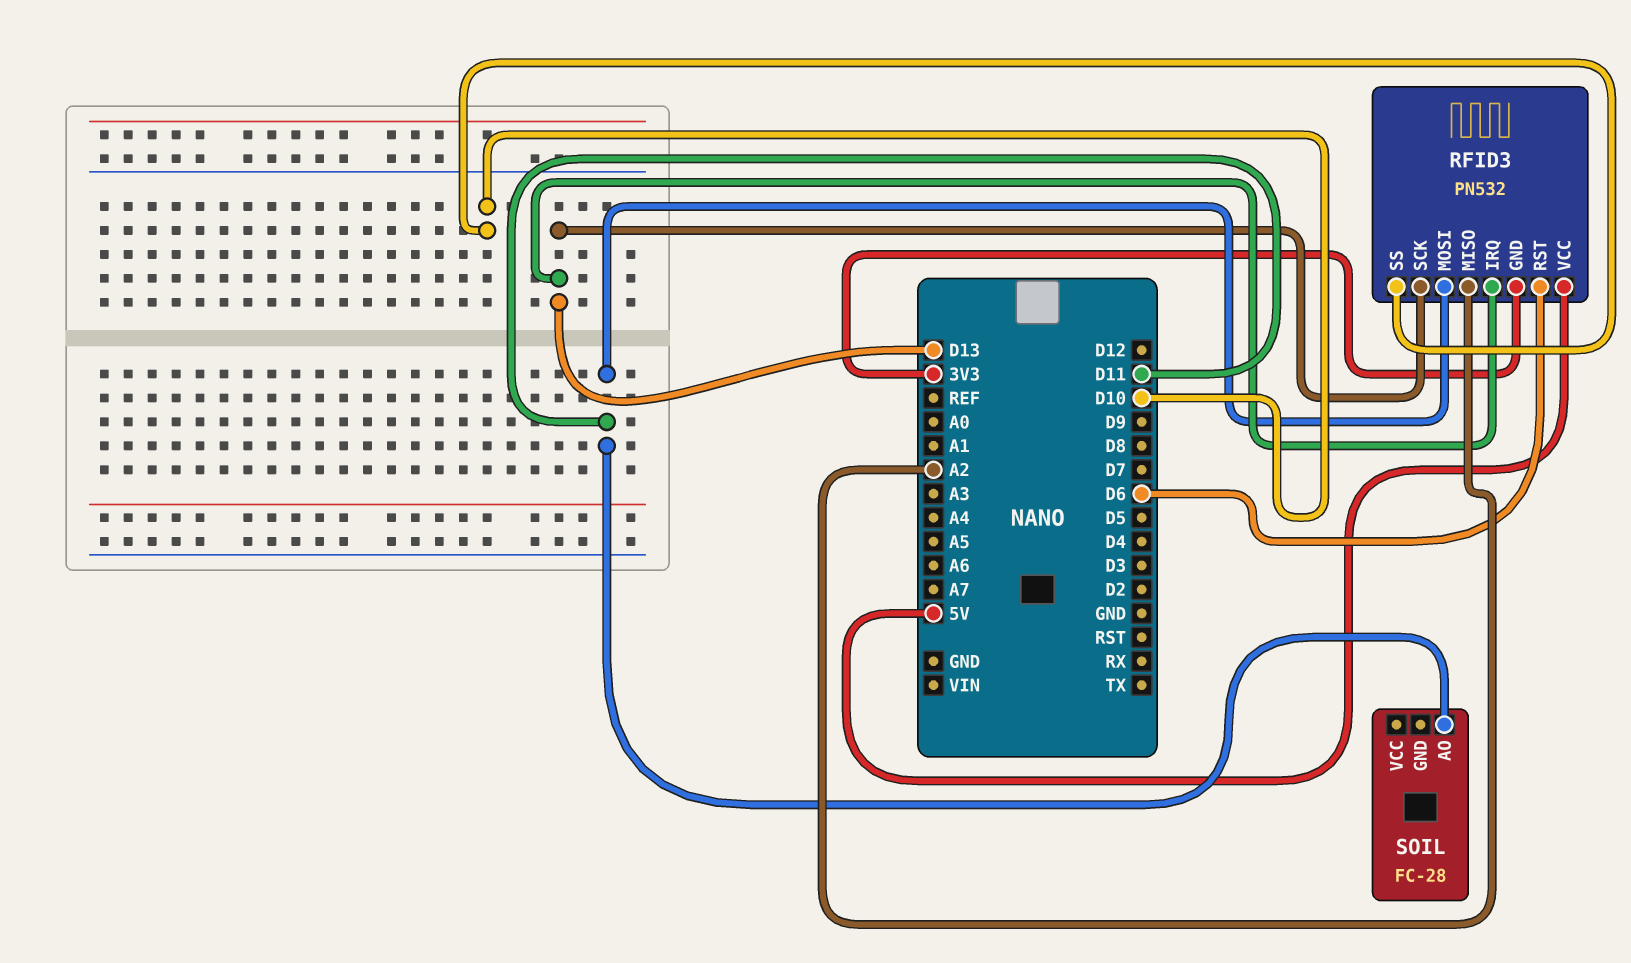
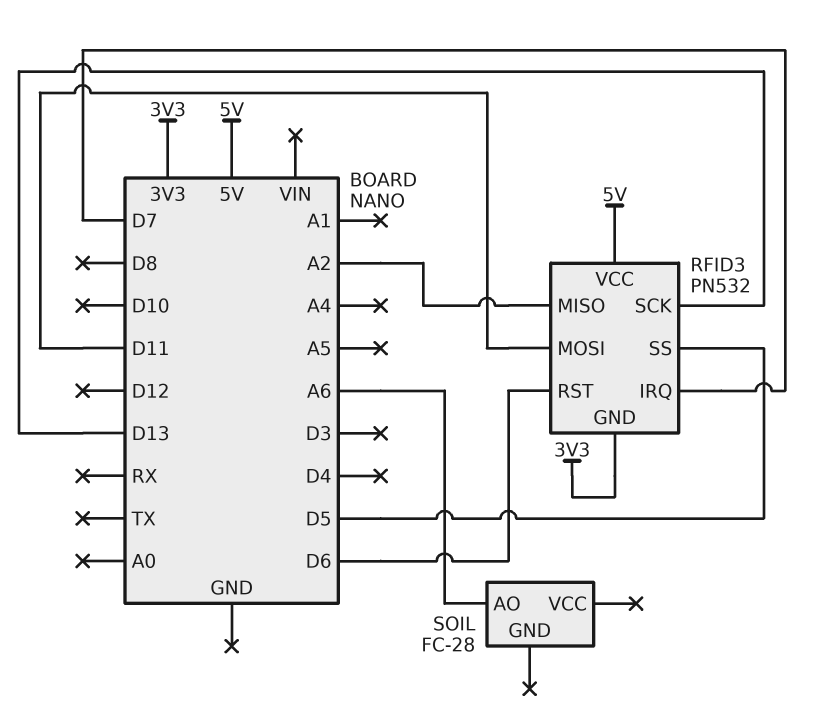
RFID3 pin IRQ: D13 -> D7
RFID3 pin SS: D10 -> D5
SOIL pin AO: D11 -> A6

